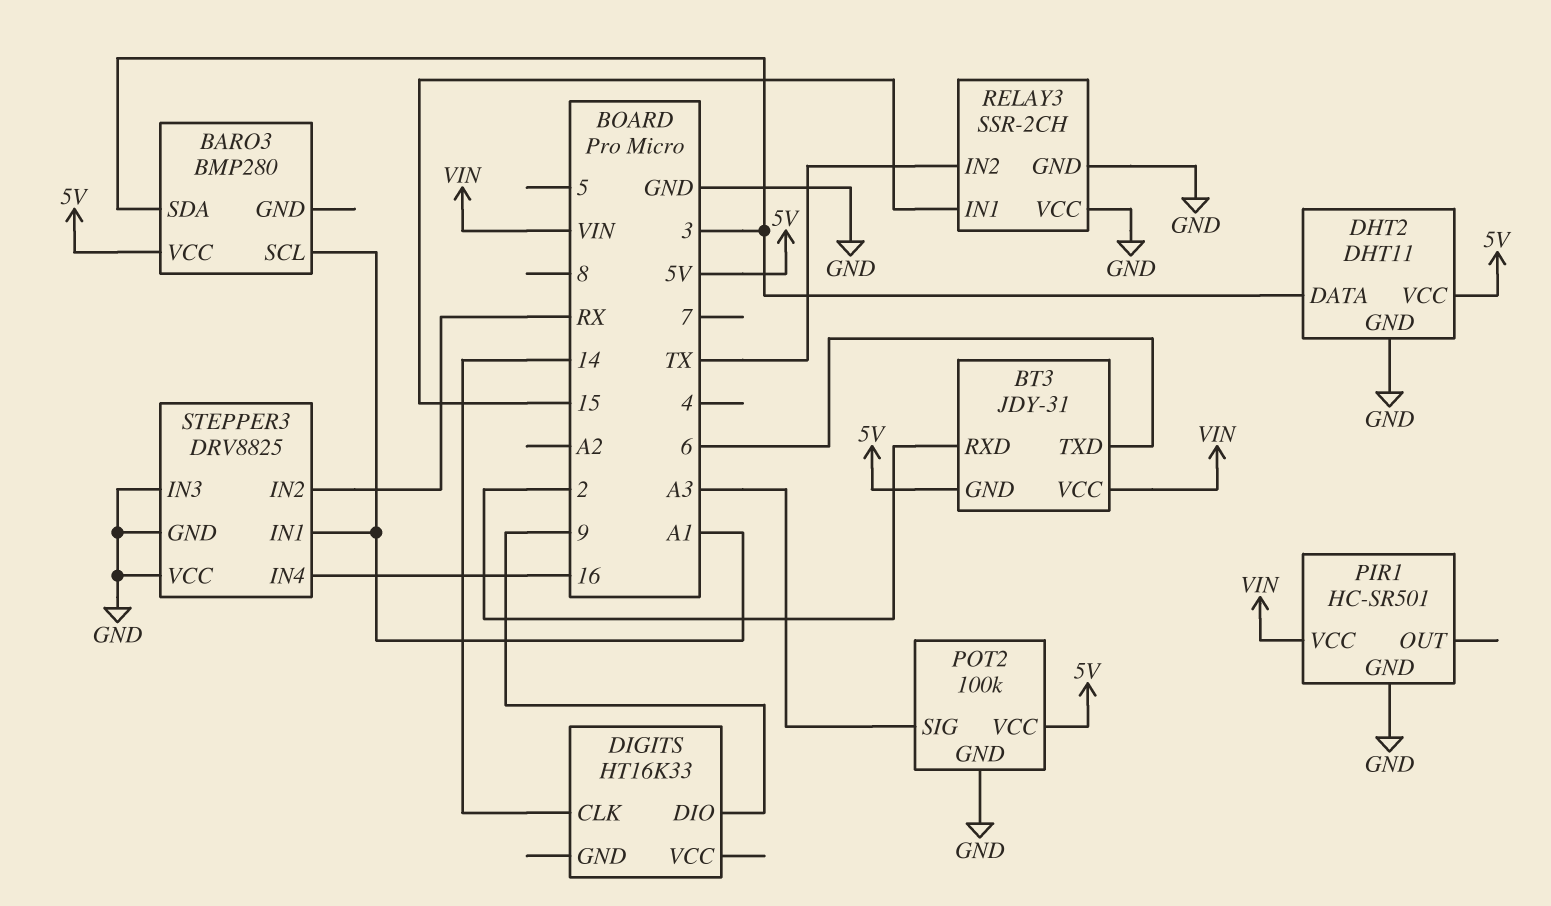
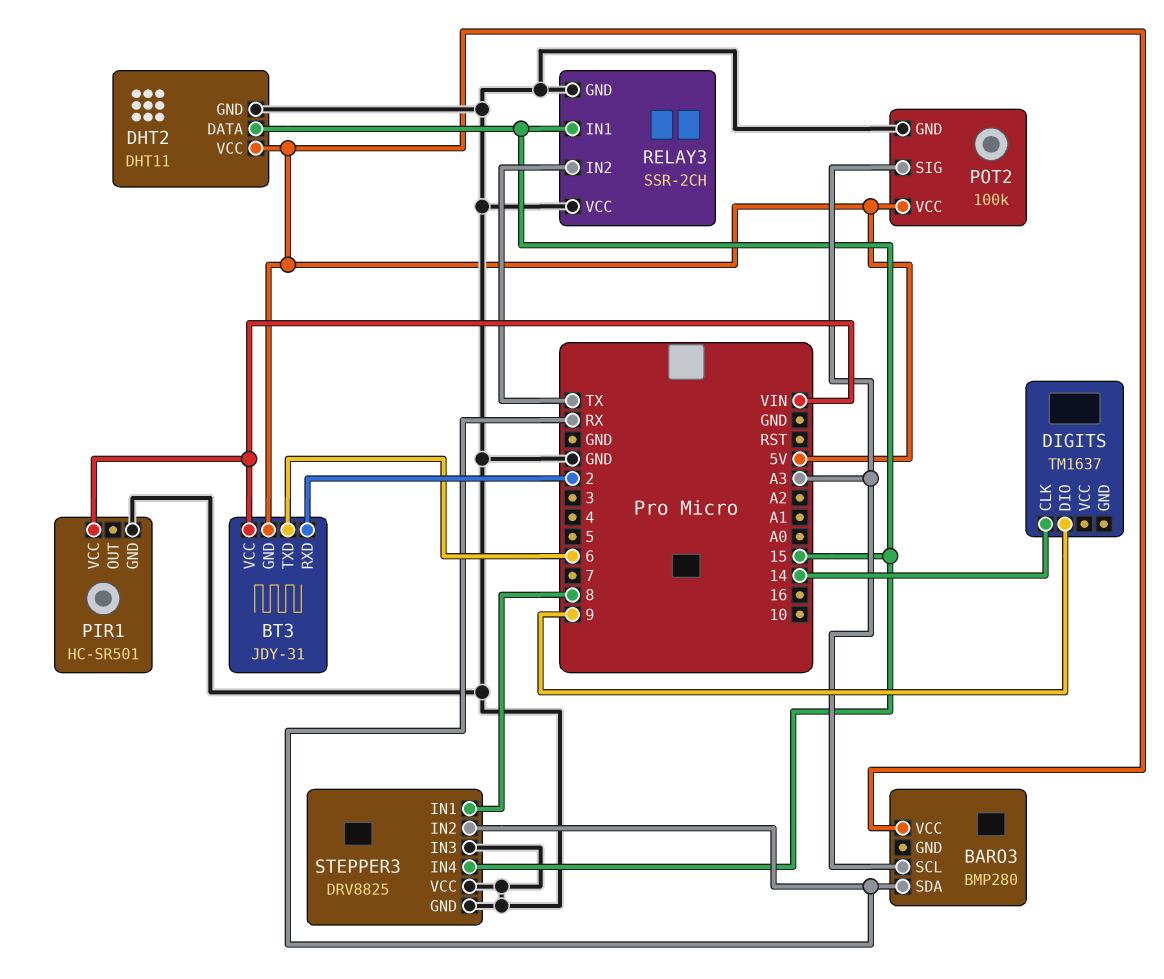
BARO3 pin SCL: A1 -> A3
BARO3 pin SDA: 3 -> RX
DHT2 pin DATA: 3 -> 15
DIGITS: HT16K33 -> TM1637
STEPPER3 pin IN1: A1 -> 8
STEPPER3 pin IN4: 16 -> 15

